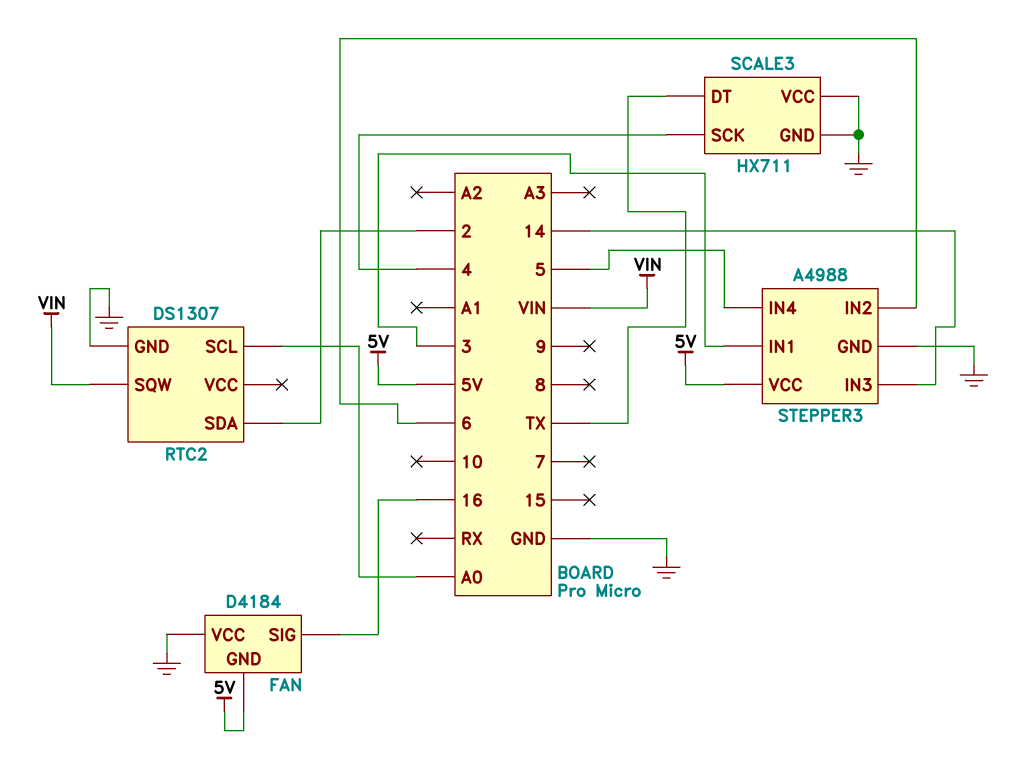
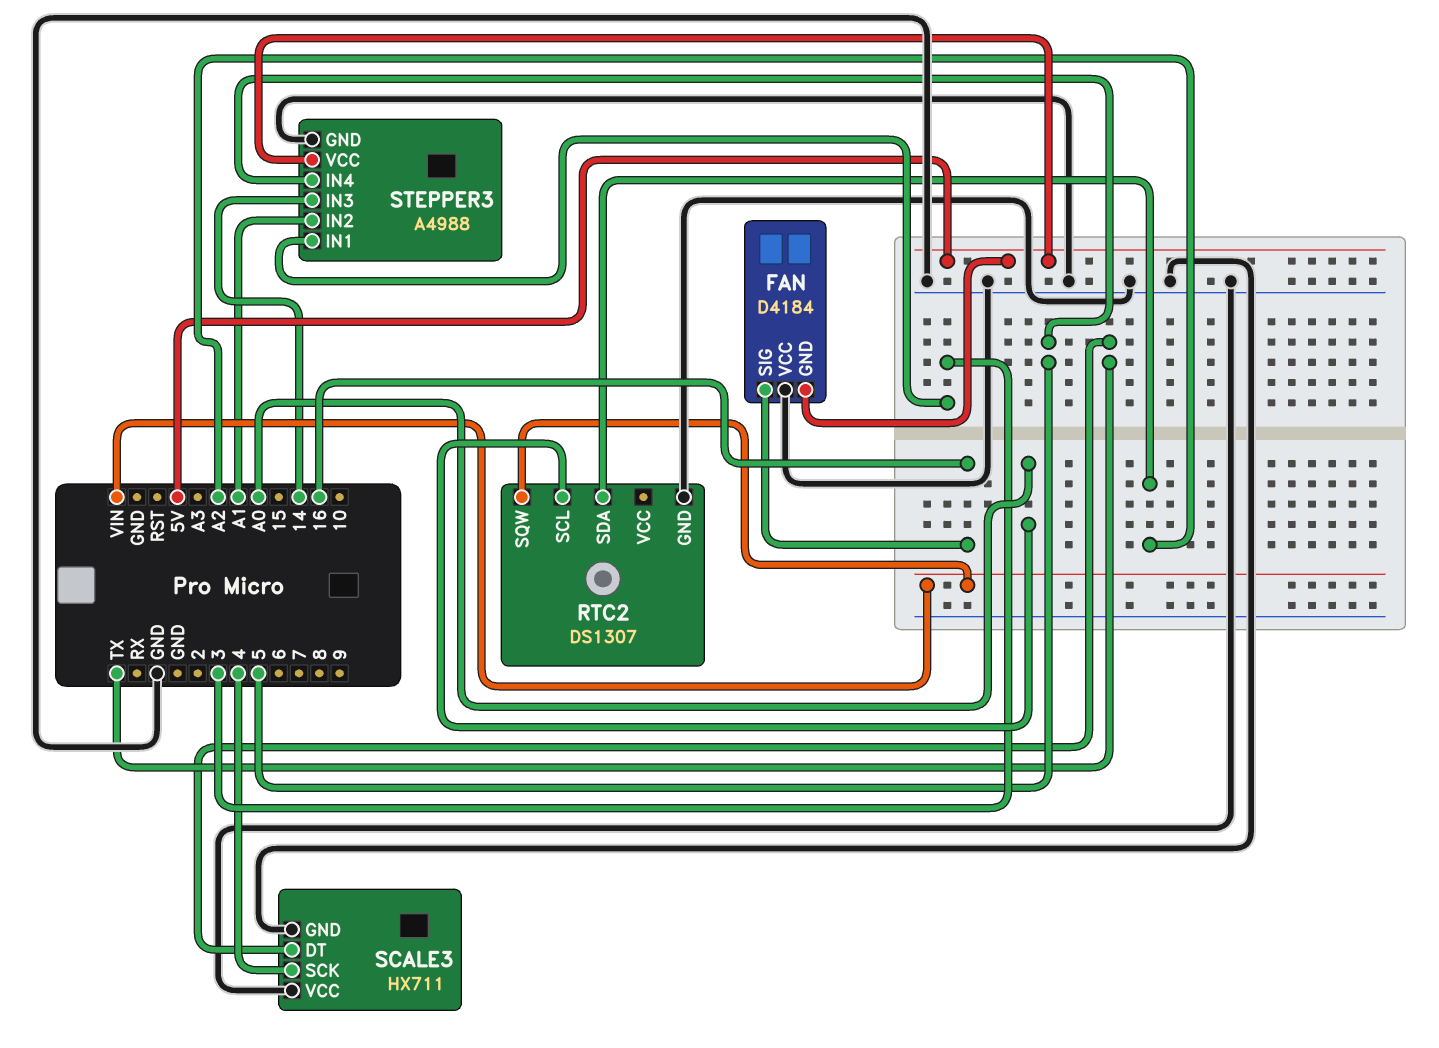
RTC2 pin SDA: 2 -> A2
STEPPER3 pin IN2: 6 -> A1

